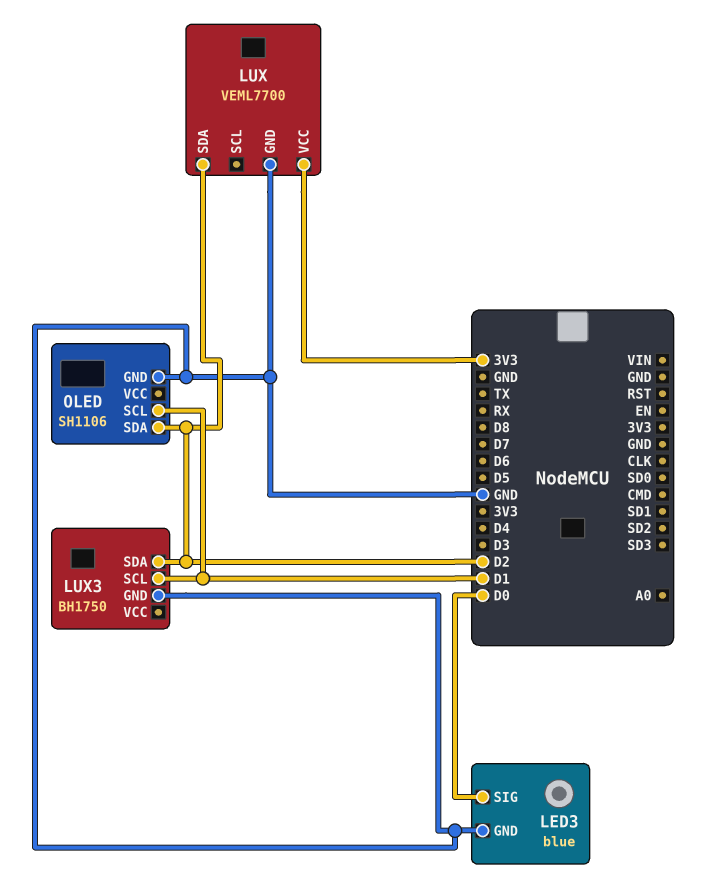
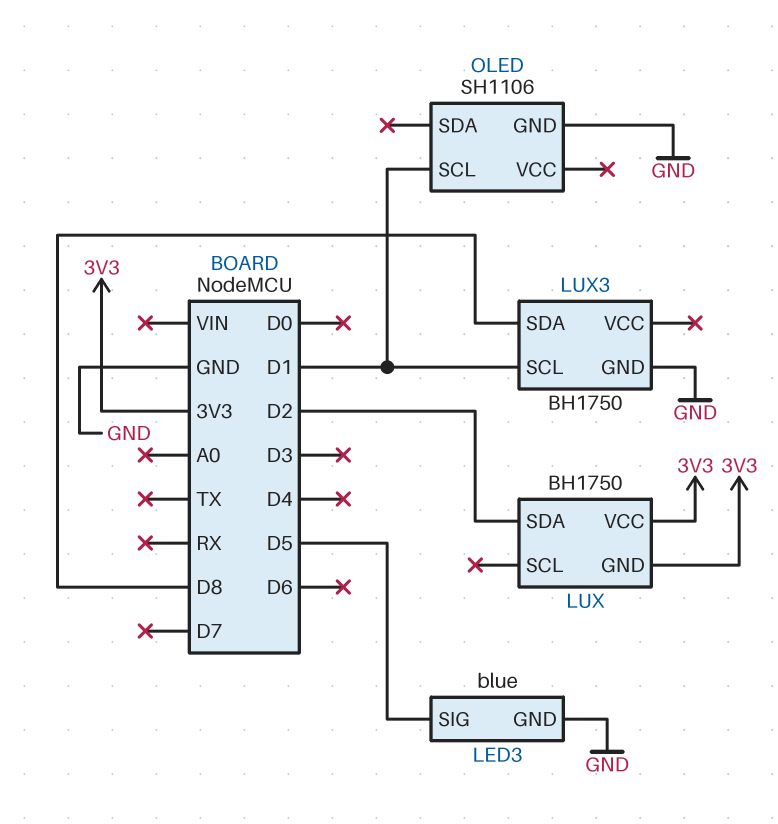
LED3 pin SIG: D0 -> D5
LUX: VEML7700 -> BH1750
LUX pin GND: GND -> 3V3
LUX3 pin SDA: D2 -> D8
OLED pin SDA: D2 -> none

